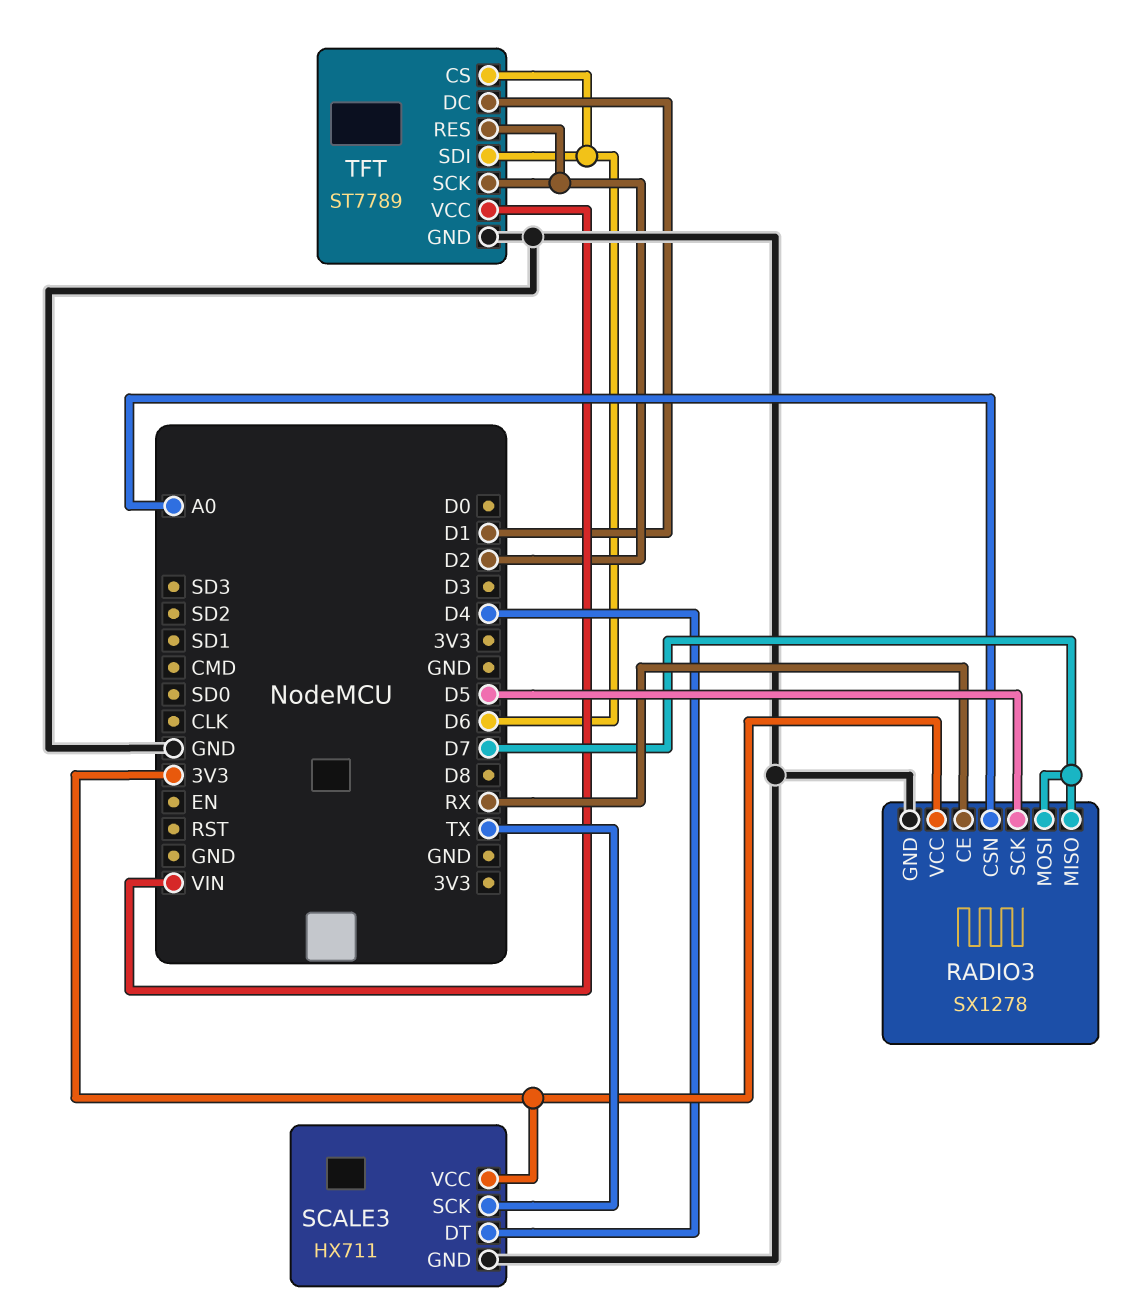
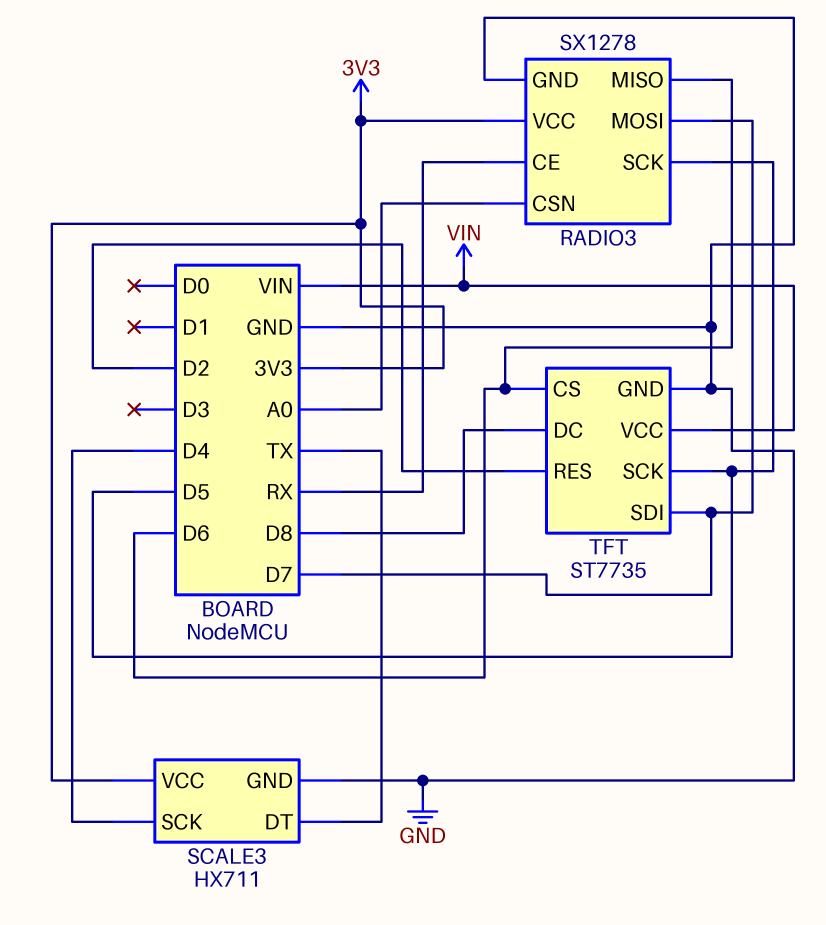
RADIO3 pin MISO: D7 -> D6
SCALE3 pin DT: D4 -> TX
SCALE3 pin SCK: TX -> D4
TFT: ST7789 -> ST7735
TFT pin DC: D1 -> D8
TFT pin SCK: D2 -> D5
TFT pin SDI: D6 -> D7

